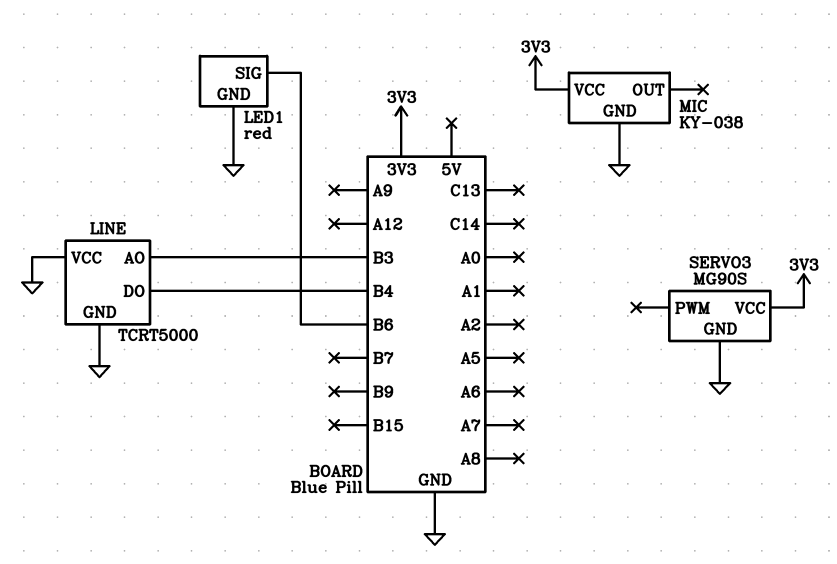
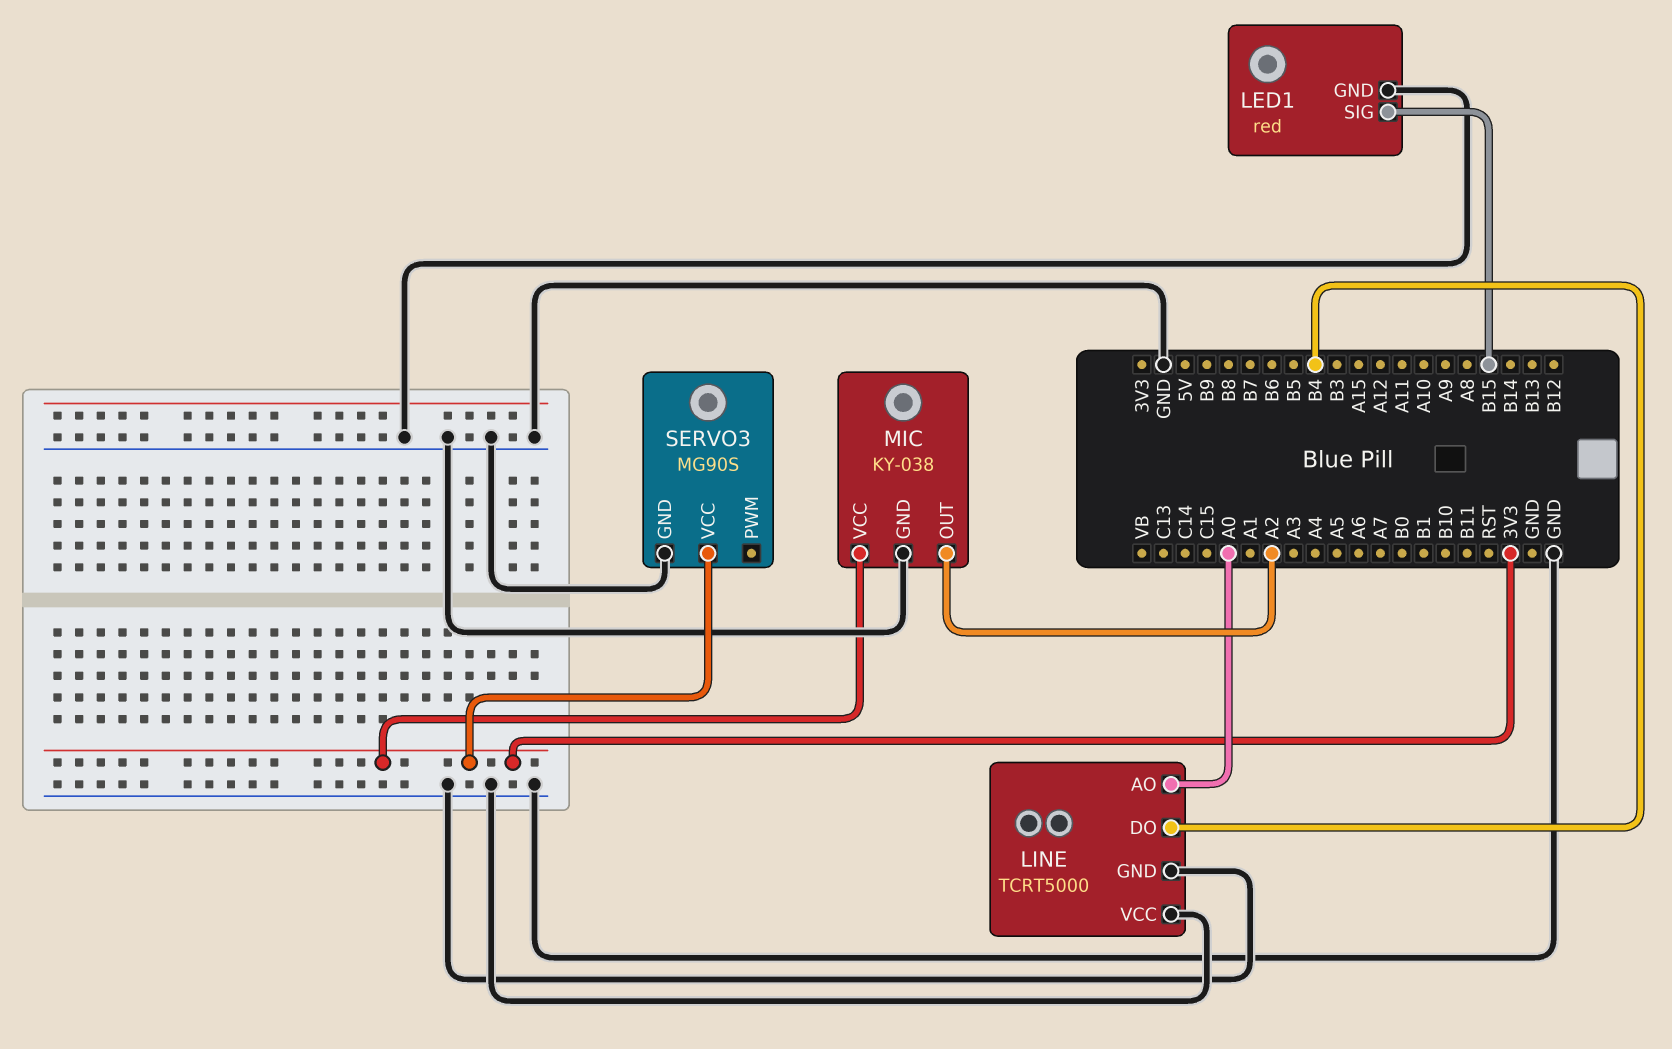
LED1 pin SIG: B6 -> B15
LINE pin AO: B3 -> A0
MIC pin OUT: none -> A2

